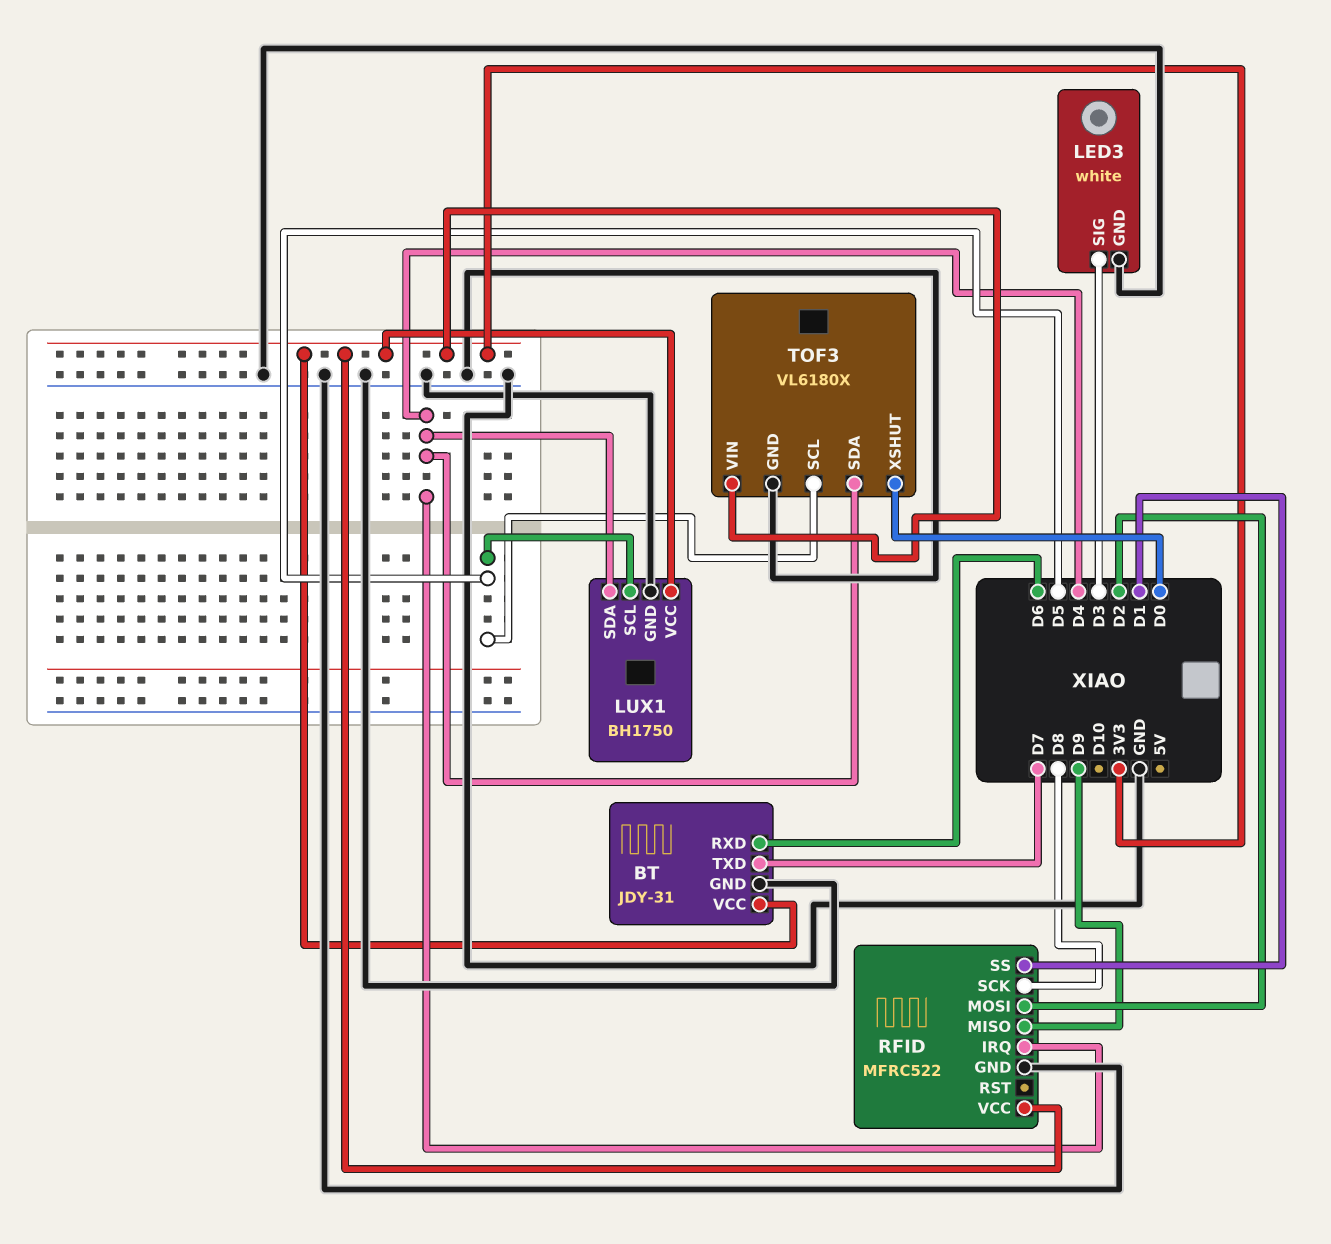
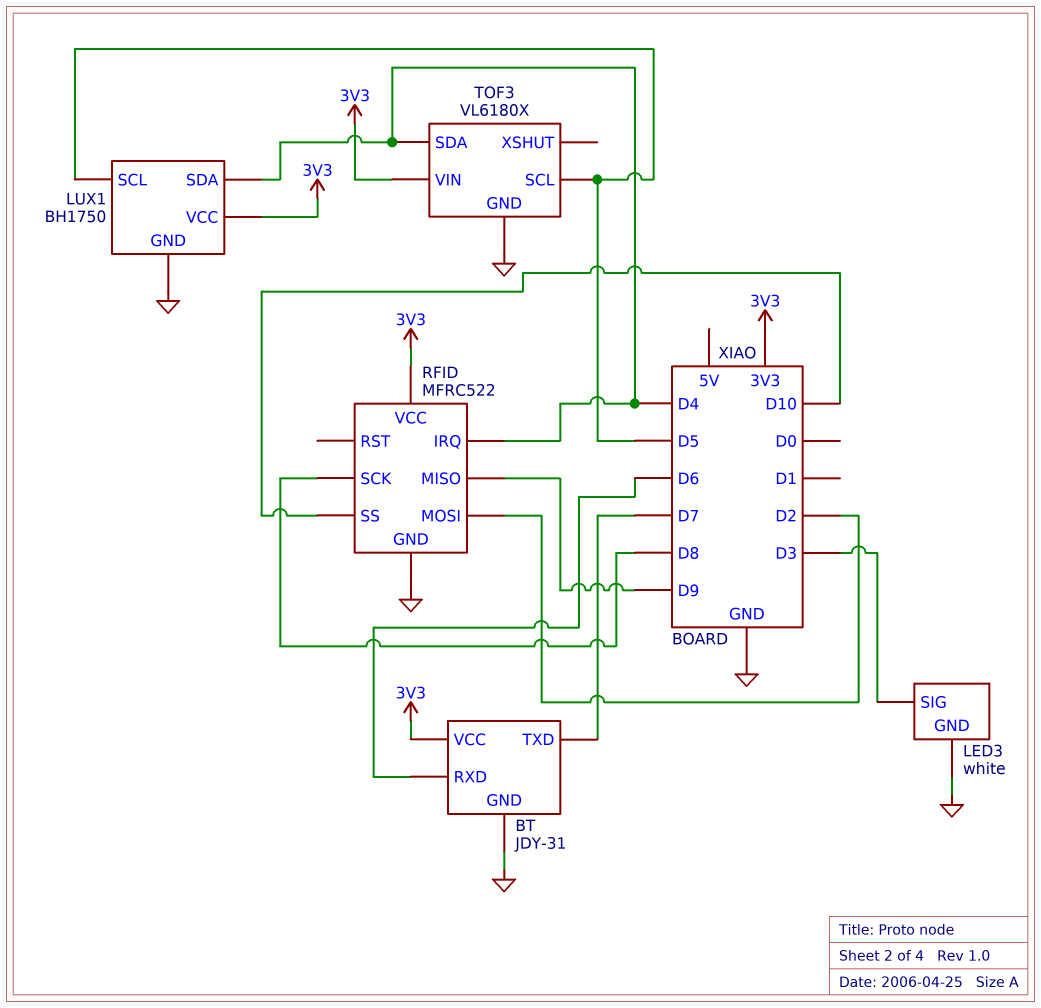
RFID pin SS: D1 -> D10
TOF3 pin XSHUT: D0 -> none

